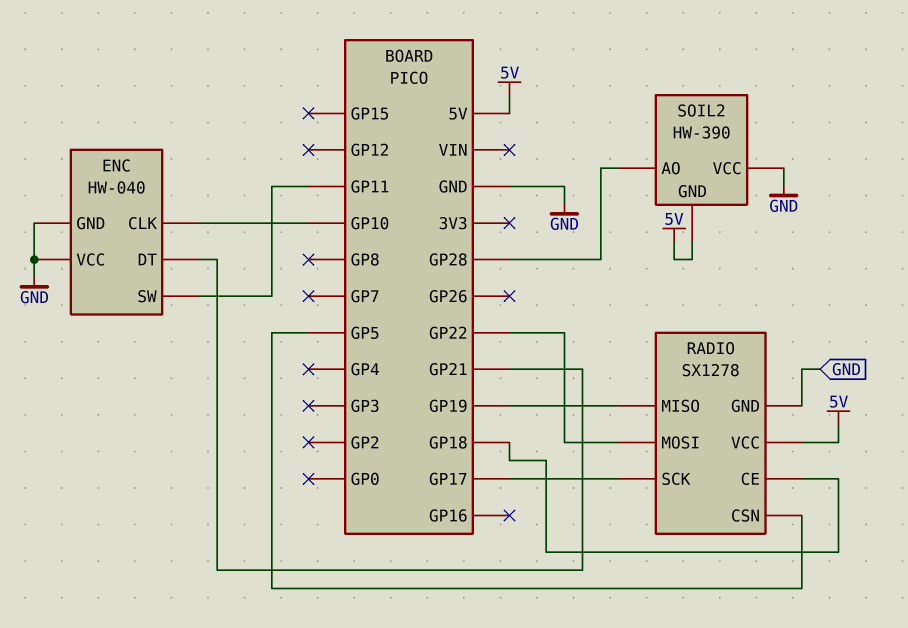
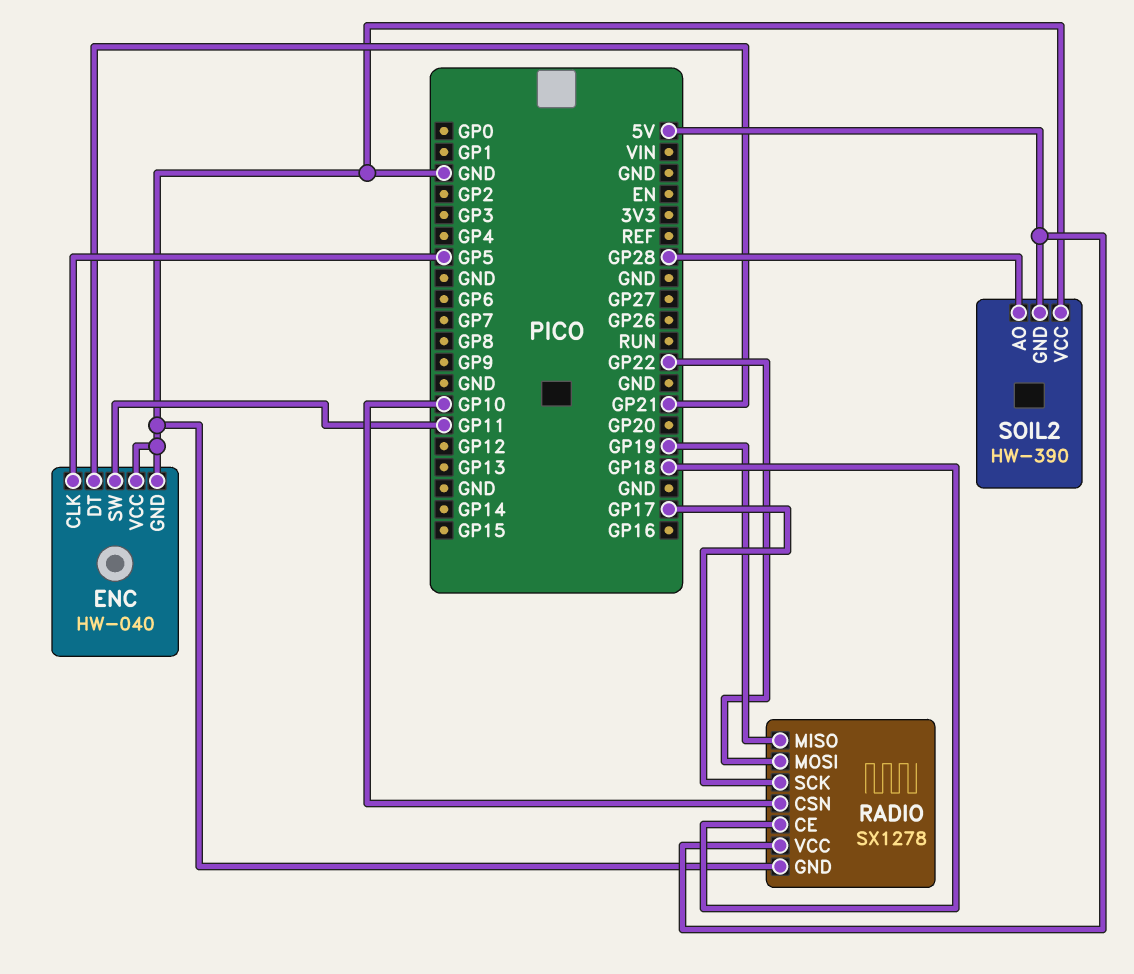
ENC pin CLK: GP10 -> GP5
RADIO pin CSN: GP5 -> GP10

